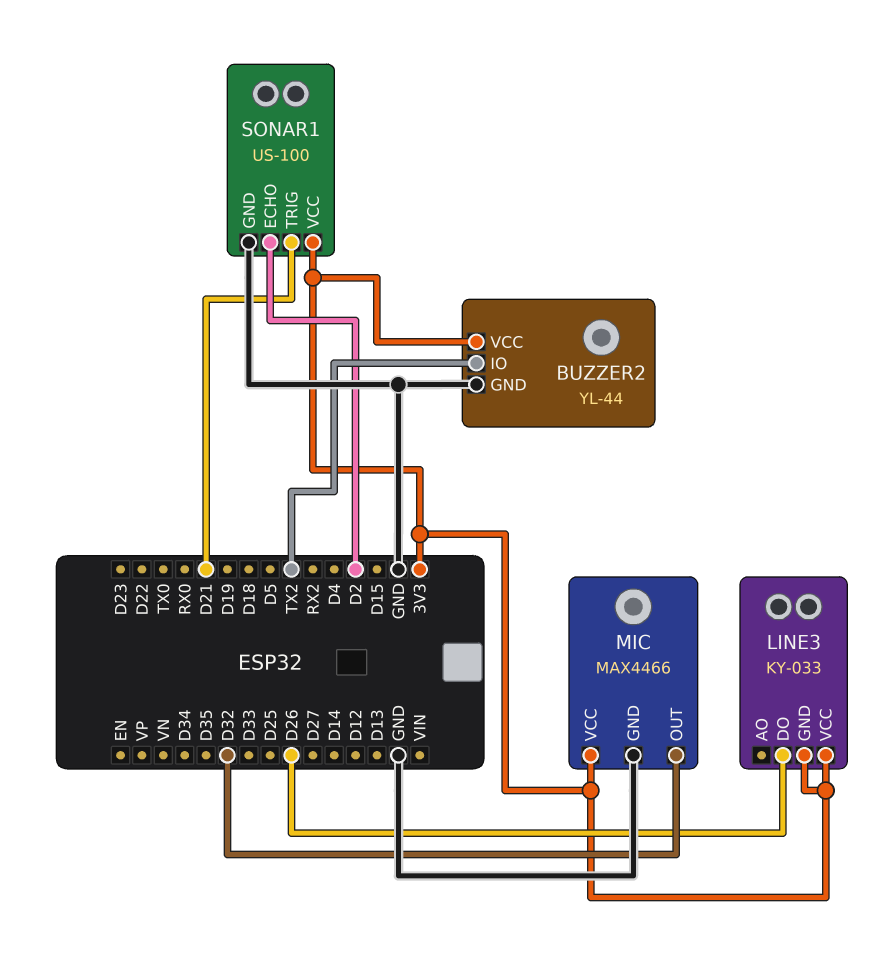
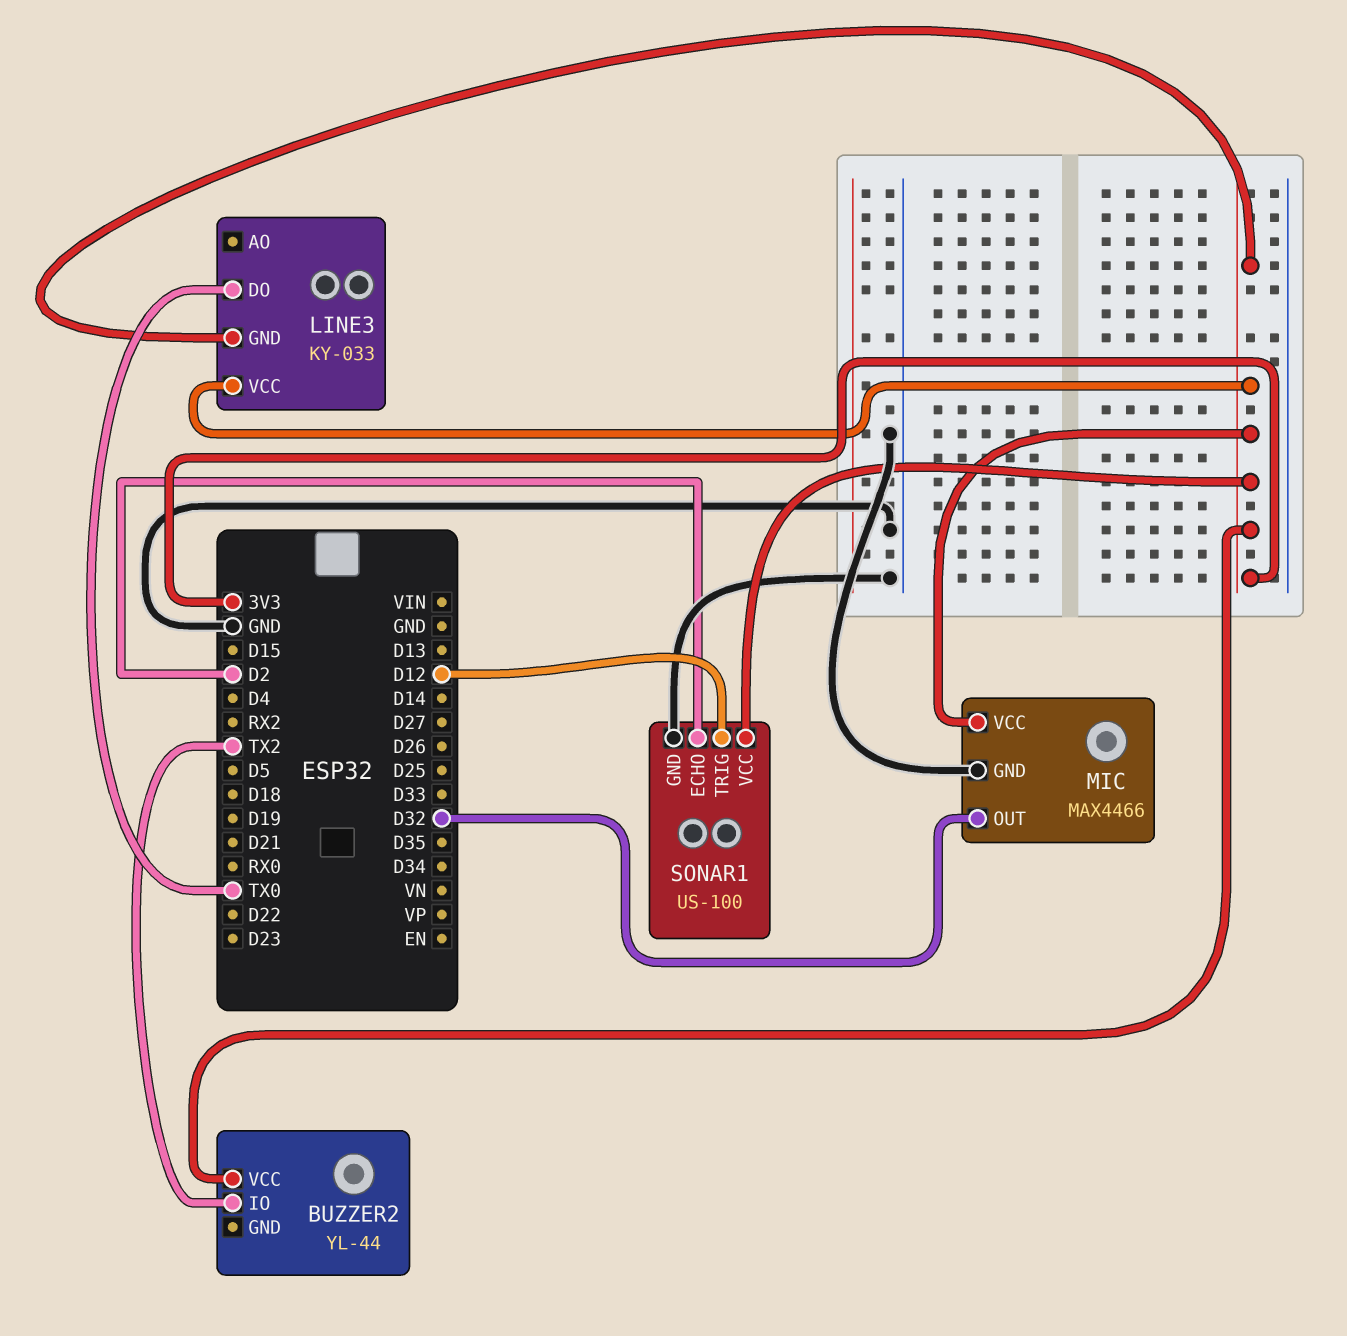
BUZZER2 pin GND: GND -> none
LINE3 pin DO: D26 -> TX0
SONAR1 pin TRIG: D21 -> D12

